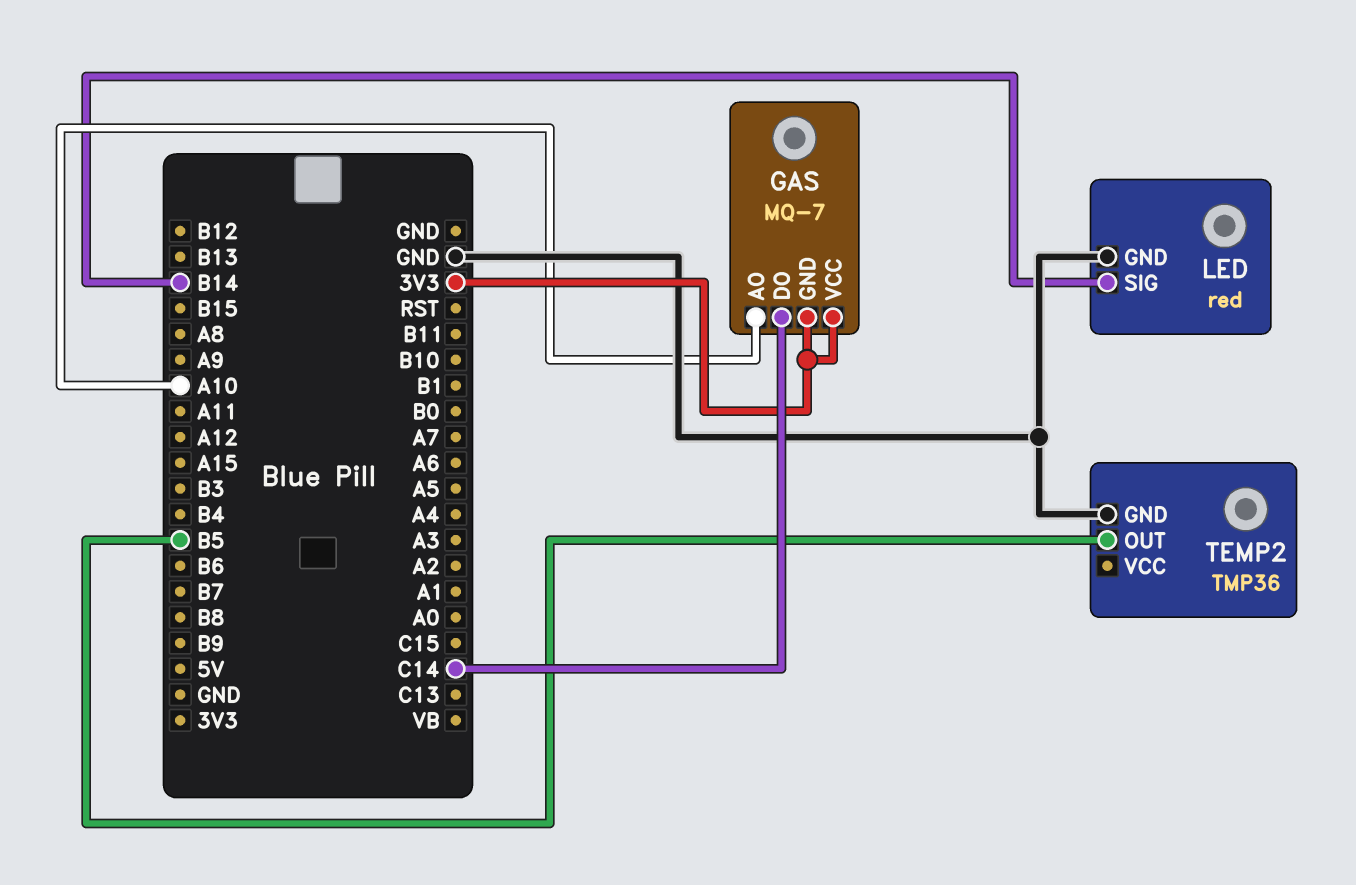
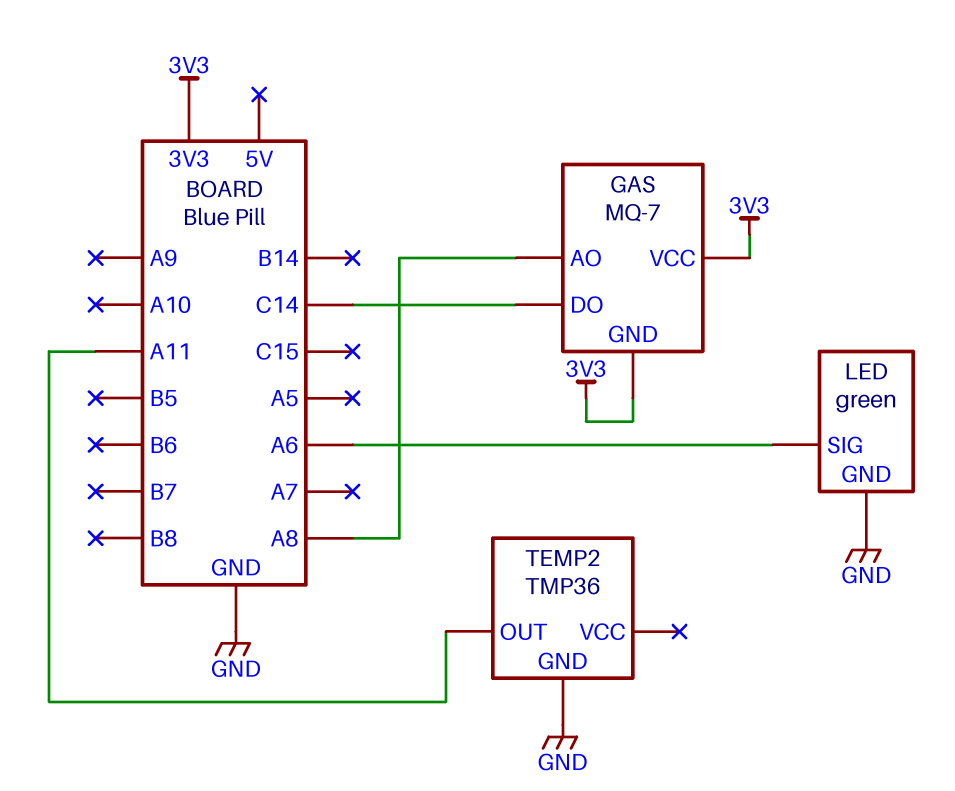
GAS pin AO: A10 -> A8
LED: red -> green
LED pin SIG: B14 -> A6
TEMP2 pin OUT: B5 -> A11

